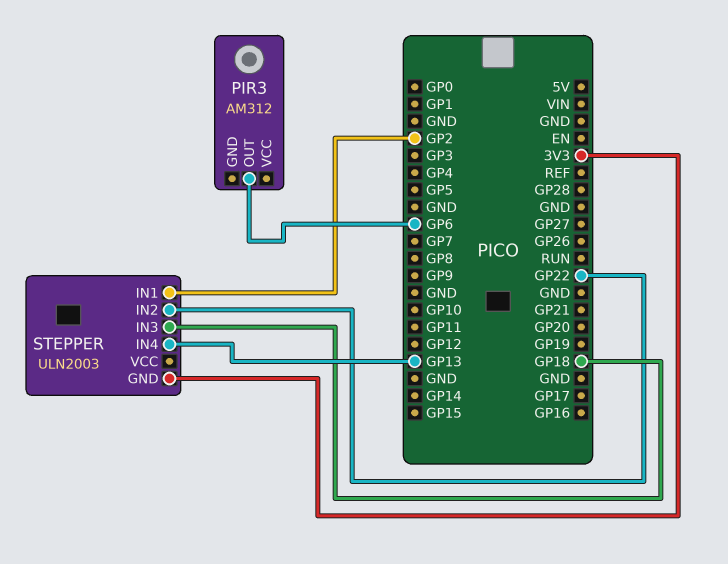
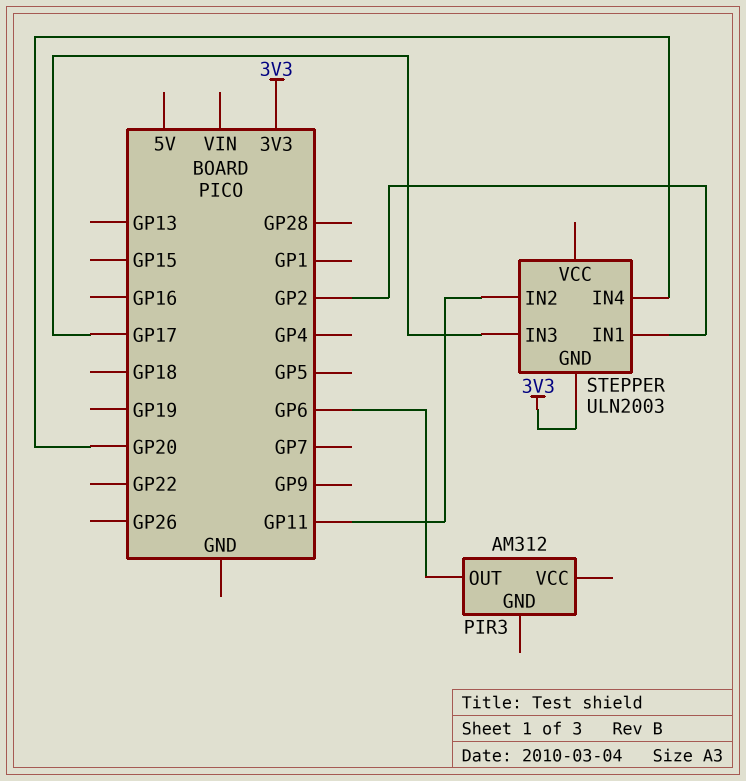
STEPPER pin IN2: GP22 -> GP11
STEPPER pin IN3: GP18 -> GP17
STEPPER pin IN4: GP13 -> GP20

